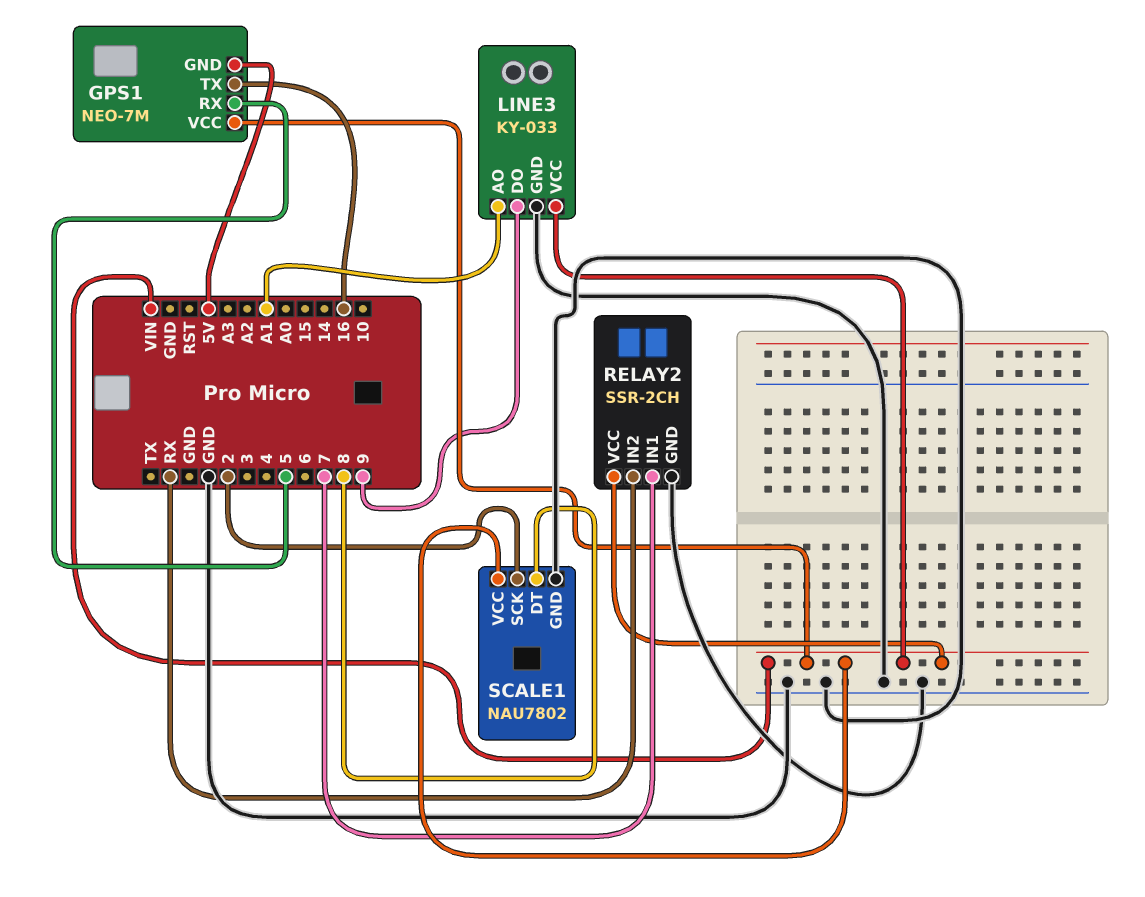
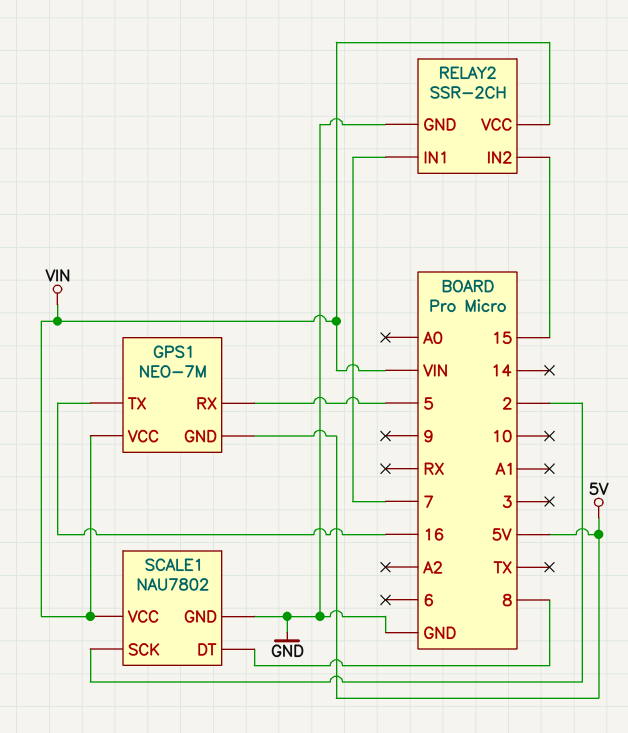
LINE3: KY-033 -> none
LINE3 pin AO: A1 -> none
LINE3 pin DO: 9 -> none
LINE3 pin GND: GND -> none
LINE3 pin VCC: VIN -> none
RELAY2 pin IN2: RX -> 15

